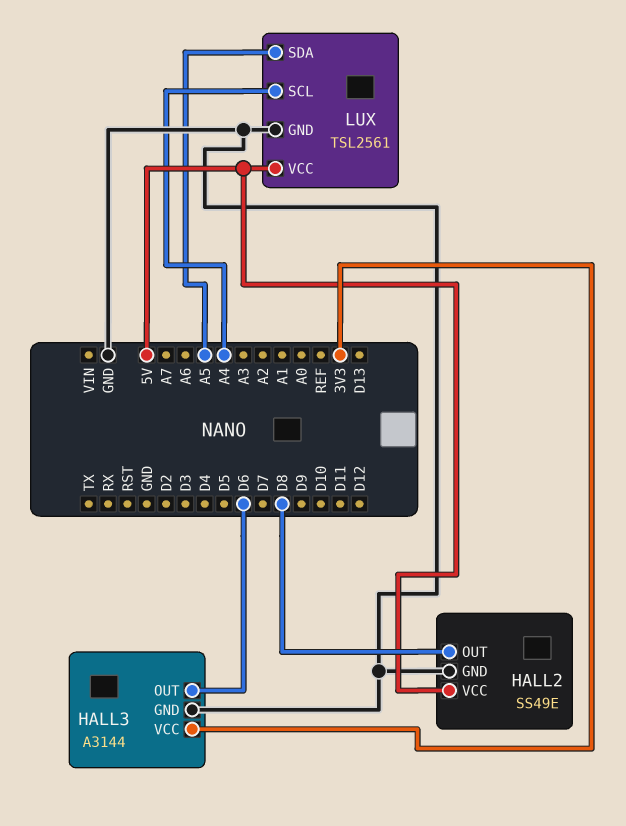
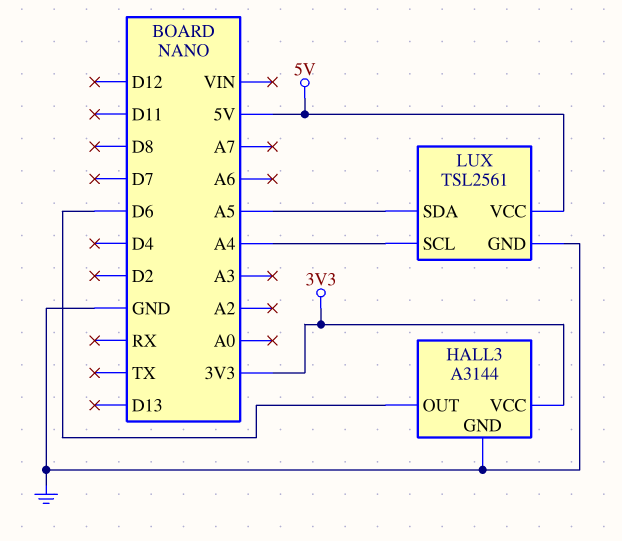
HALL2: SS49E -> none
HALL2 pin GND: GND -> none
HALL2 pin OUT: D8 -> none
HALL2 pin VCC: 5V -> none

